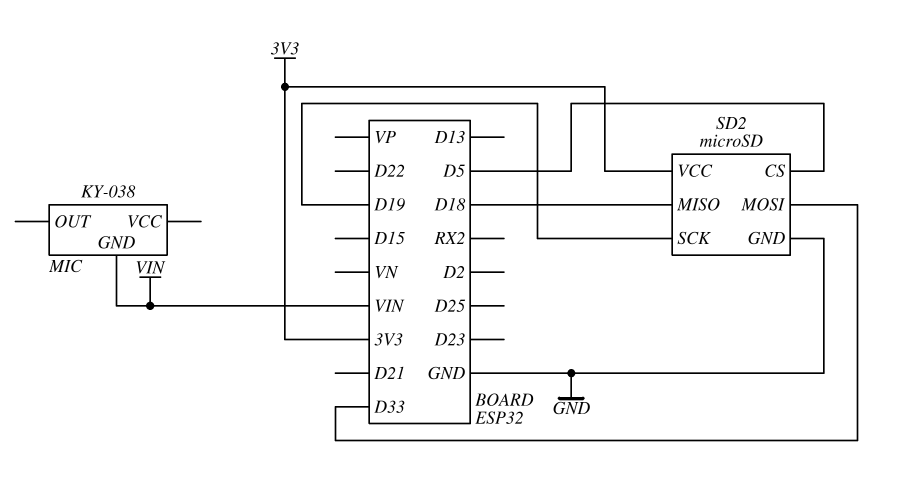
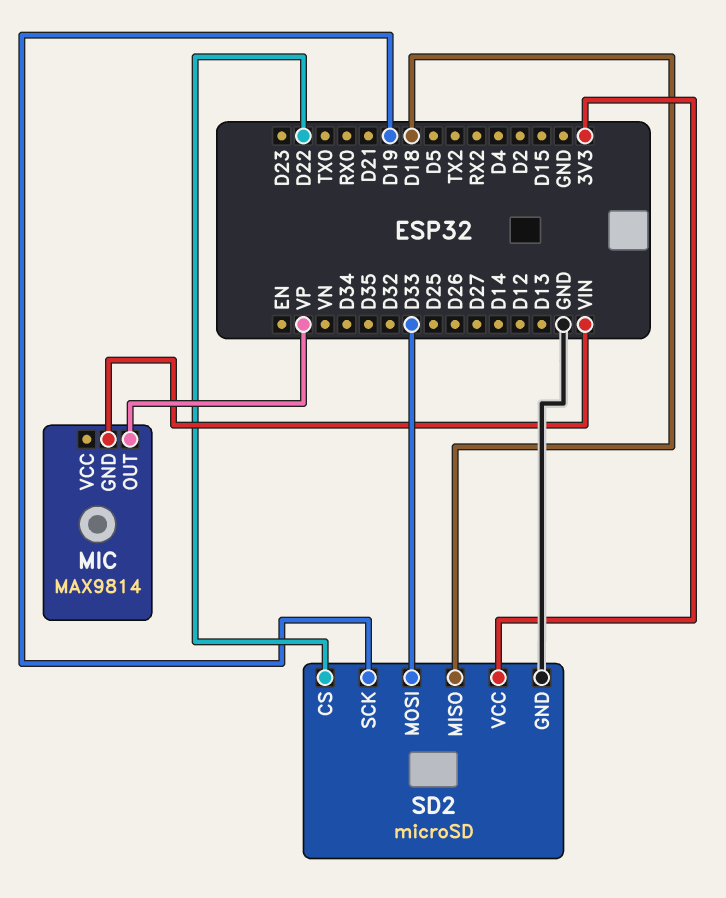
MIC: KY-038 -> MAX9814
MIC pin OUT: none -> VP
SD2 pin CS: D5 -> D22

